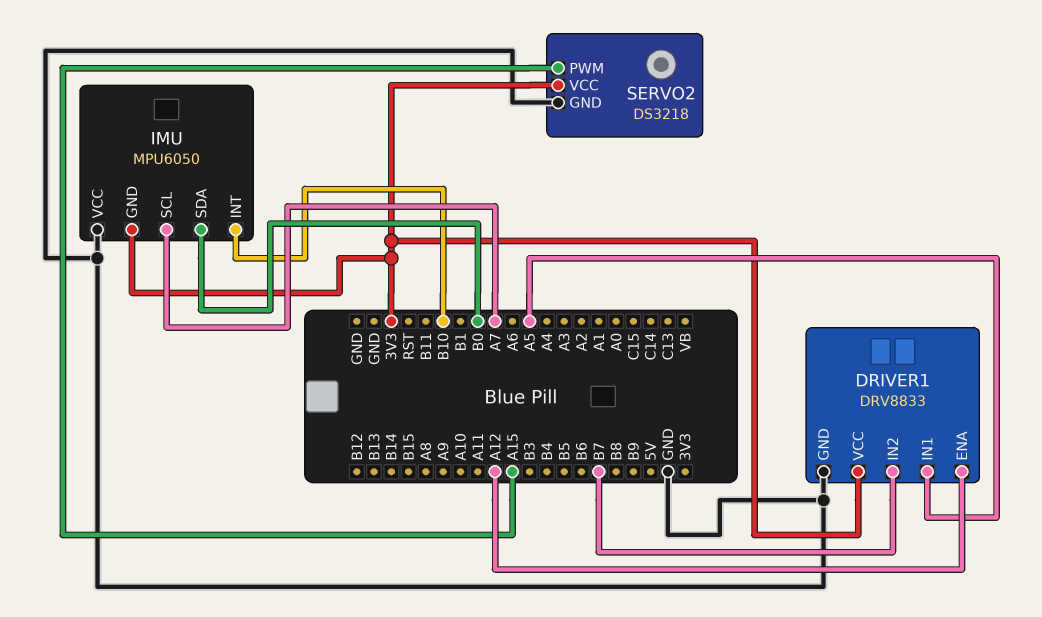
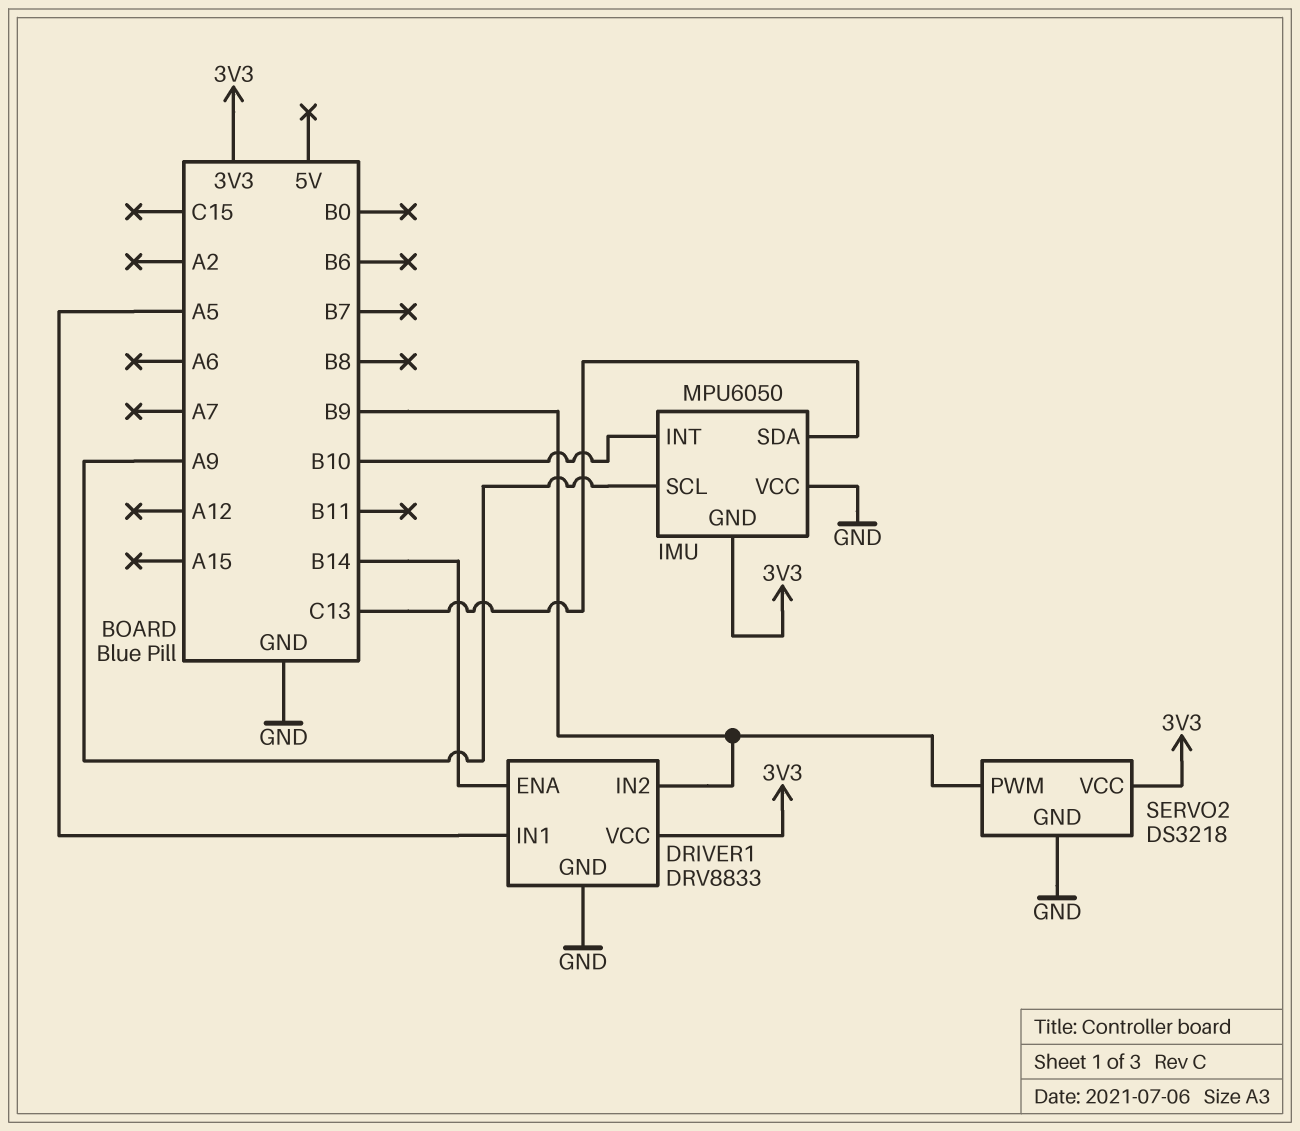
DRIVER1 pin ENA: A12 -> B14
DRIVER1 pin IN2: B7 -> B9
IMU pin SCL: A7 -> A9
IMU pin SDA: B0 -> C13
SERVO2 pin PWM: A15 -> B9

